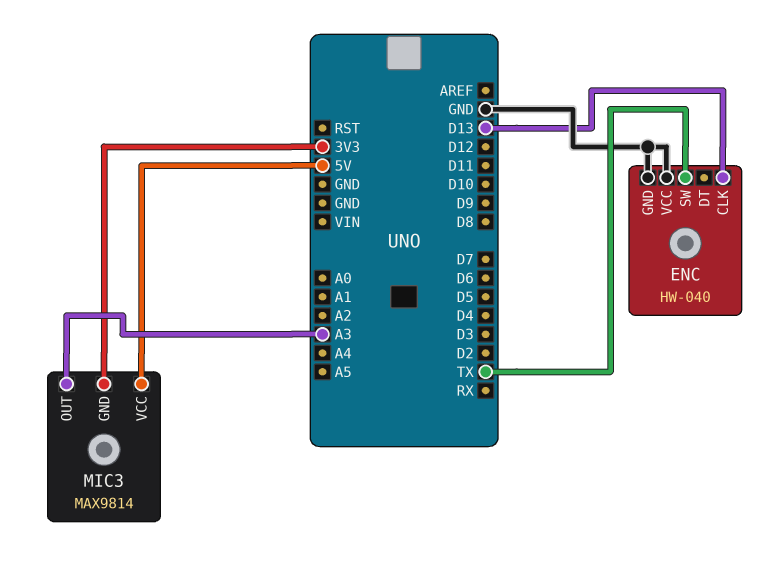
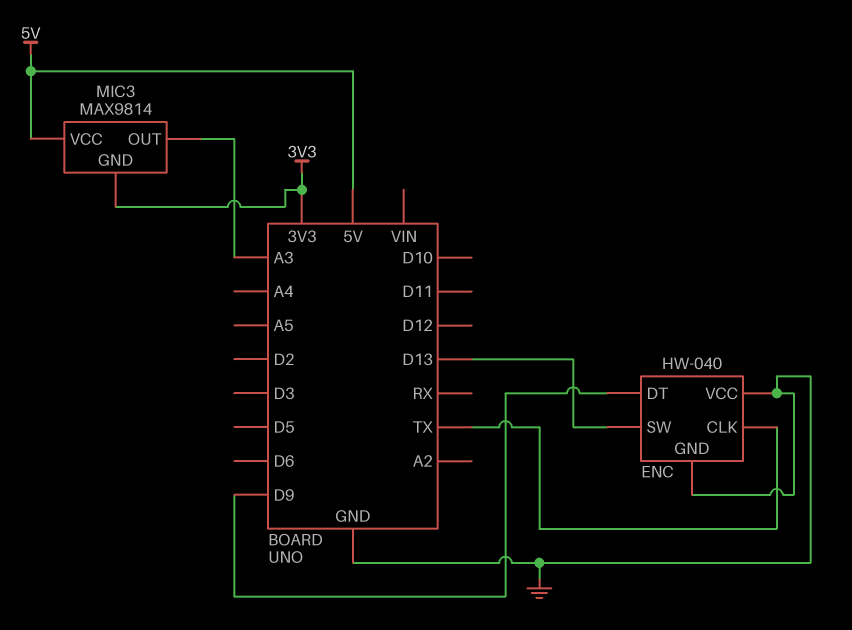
ENC pin CLK: D13 -> TX
ENC pin DT: none -> D9
ENC pin SW: TX -> D13

